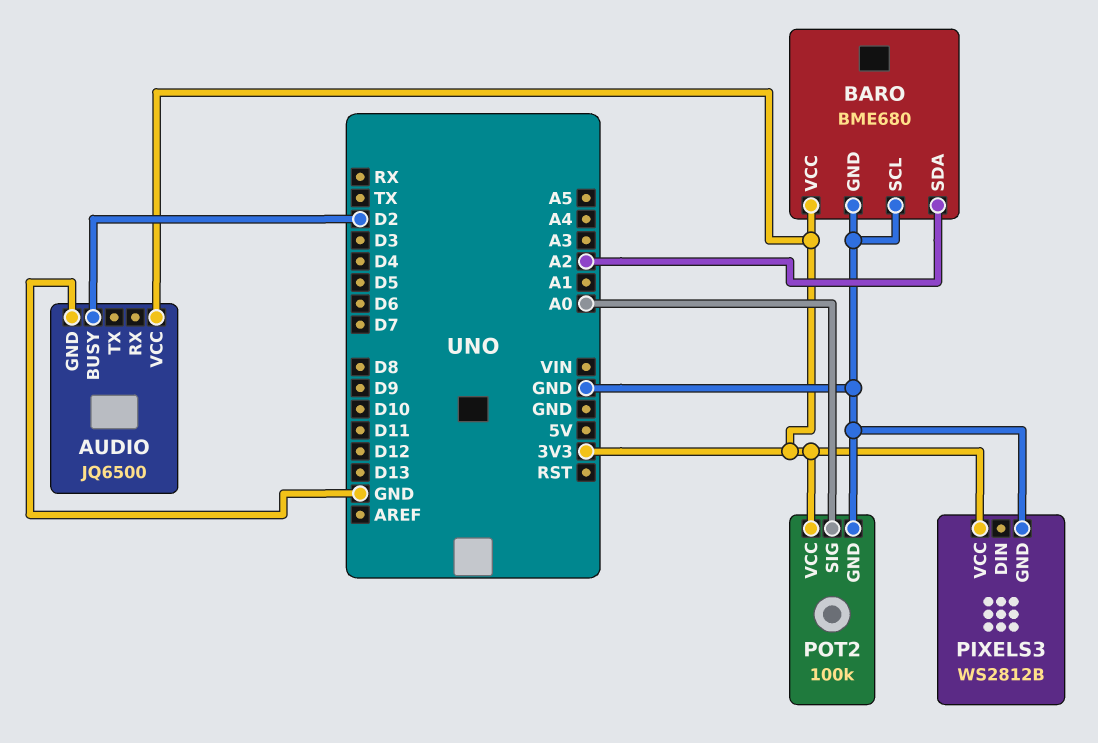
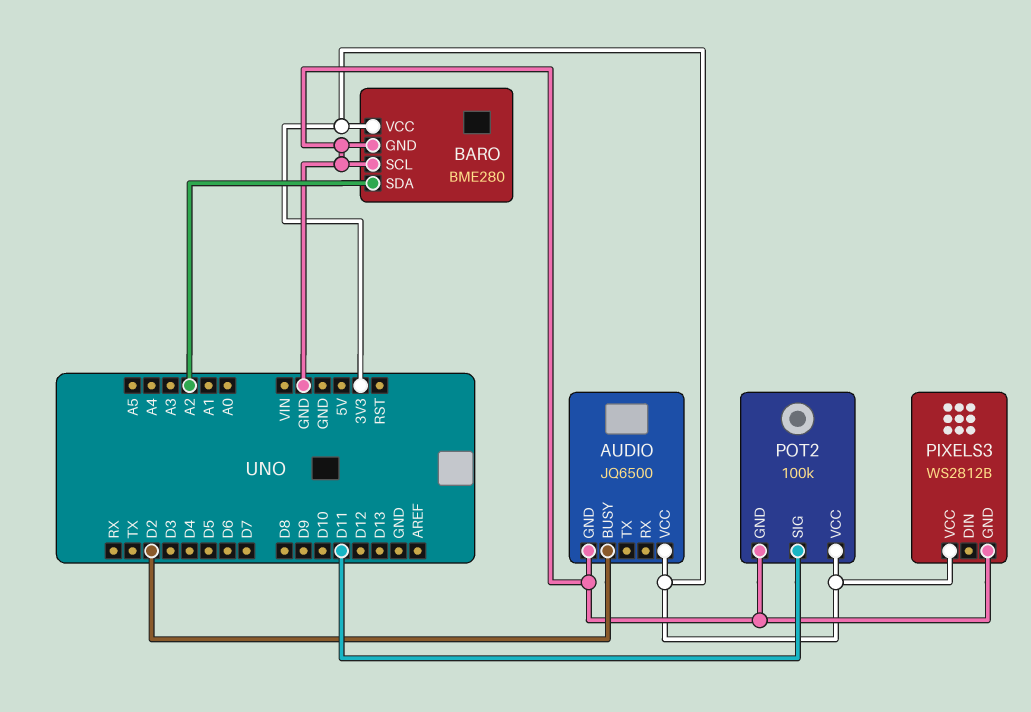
BARO: BME680 -> BME280
POT2 pin SIG: A0 -> D11

